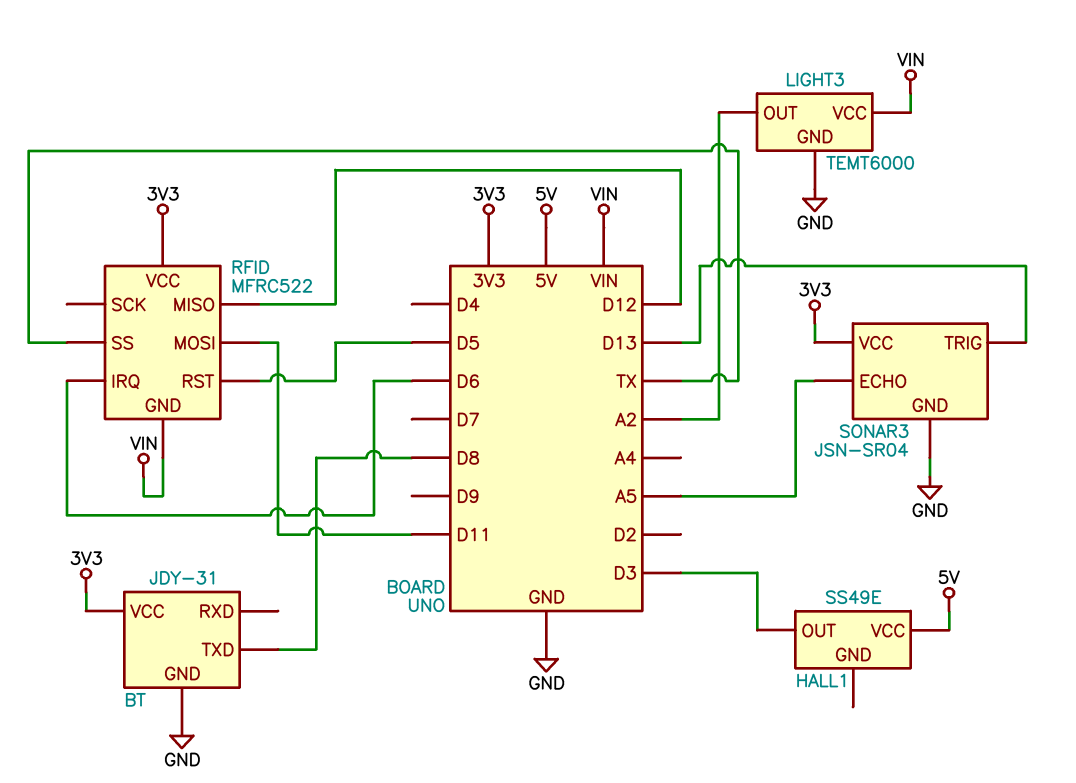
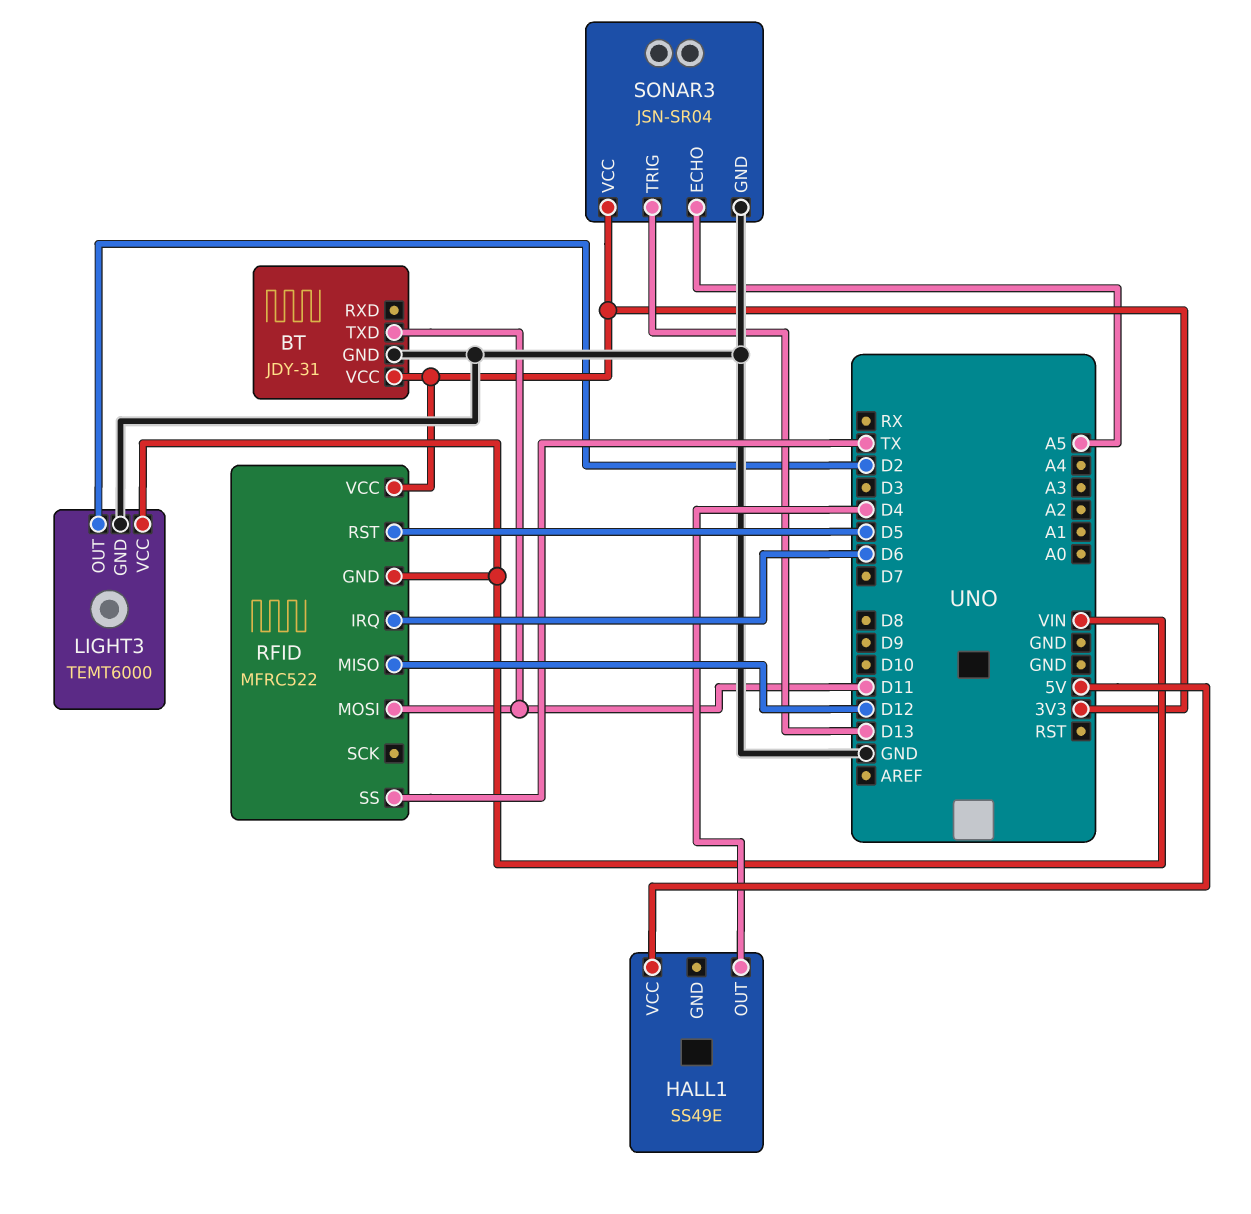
BT pin TXD: D8 -> D11
HALL1 pin OUT: D3 -> D4
LIGHT3 pin OUT: A2 -> D2

